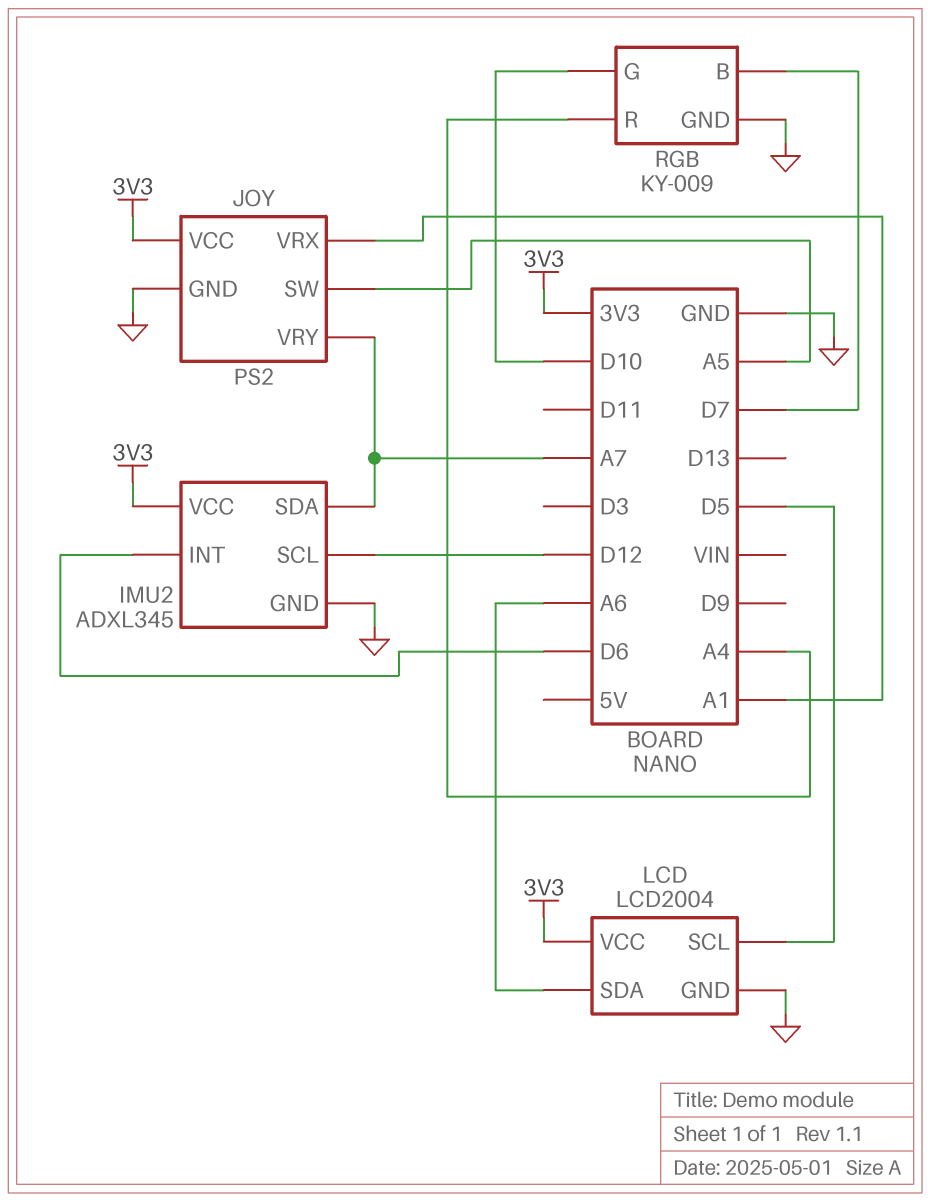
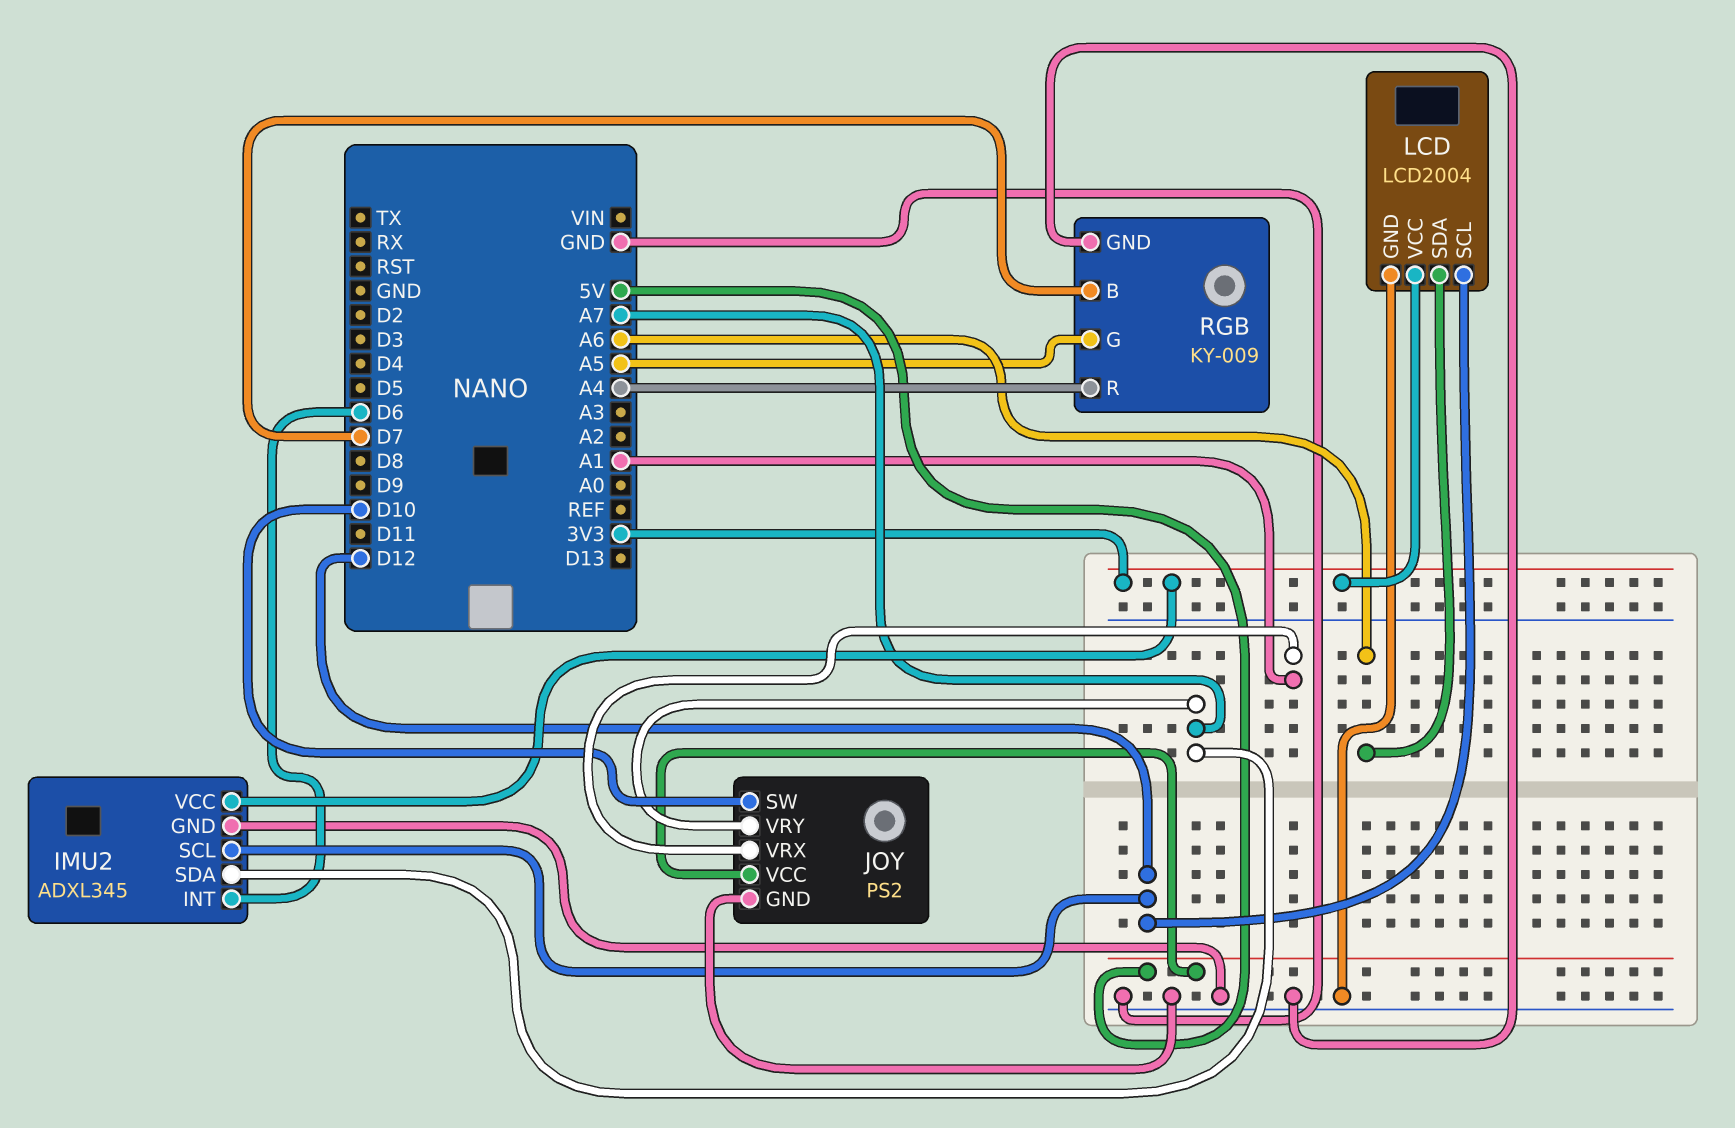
JOY pin SW: A5 -> D10
JOY pin VCC: 3V3 -> 5V
LCD pin SCL: D5 -> D12
RGB pin G: D10 -> A5

